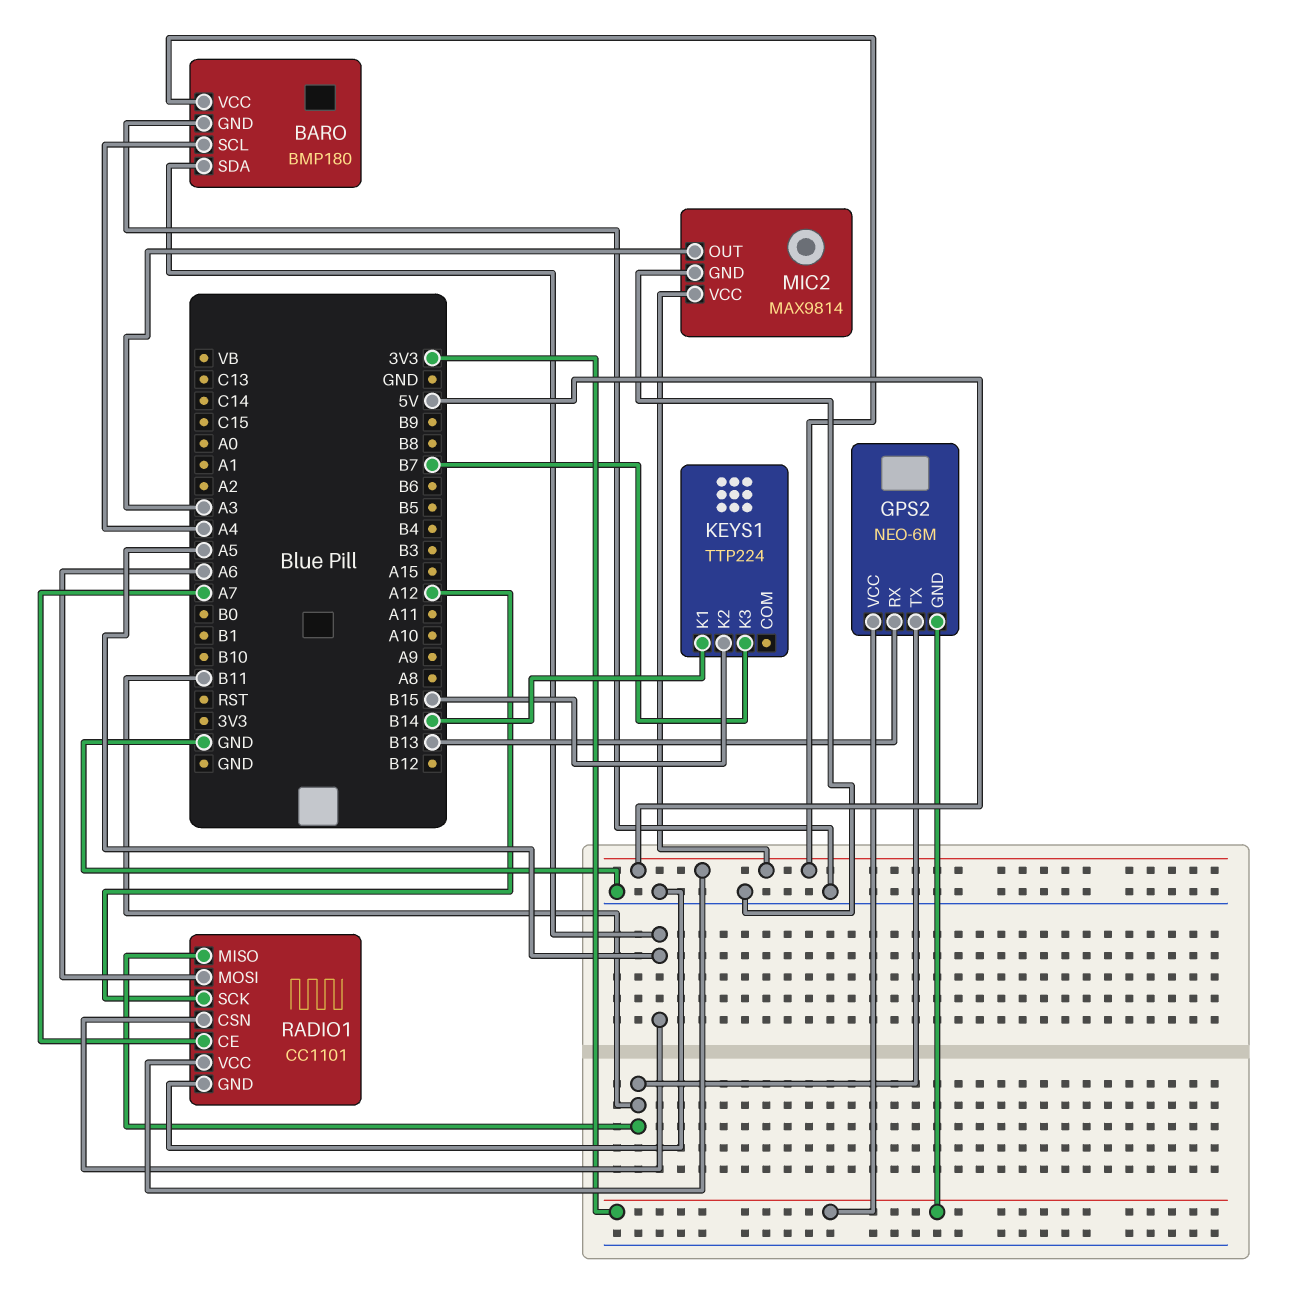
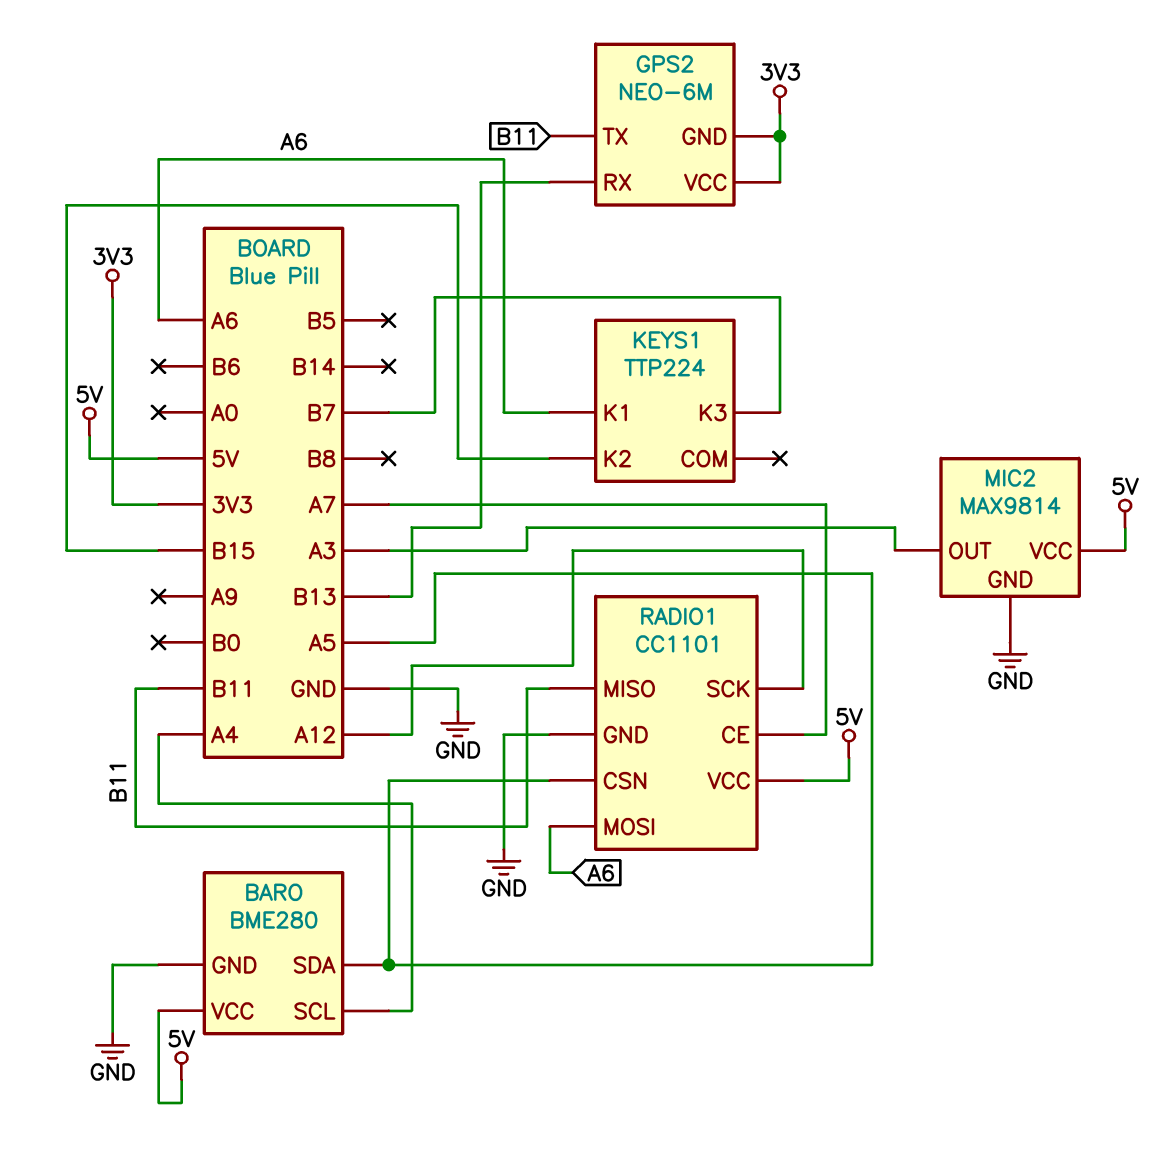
BARO: BMP180 -> BME280
KEYS1 pin K1: B14 -> A6

